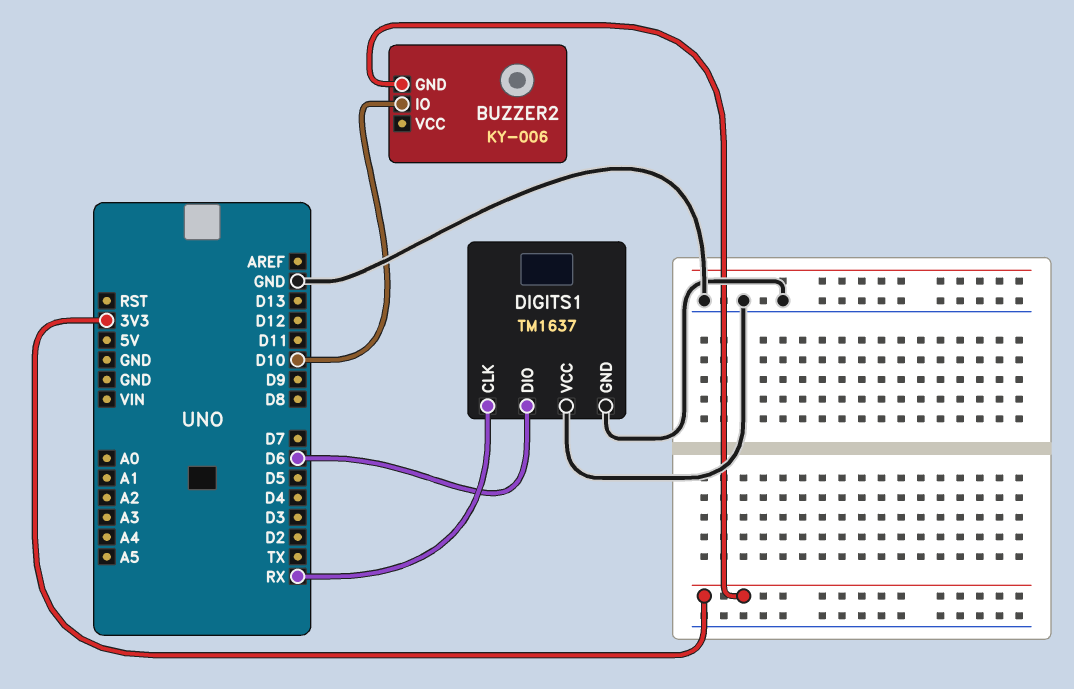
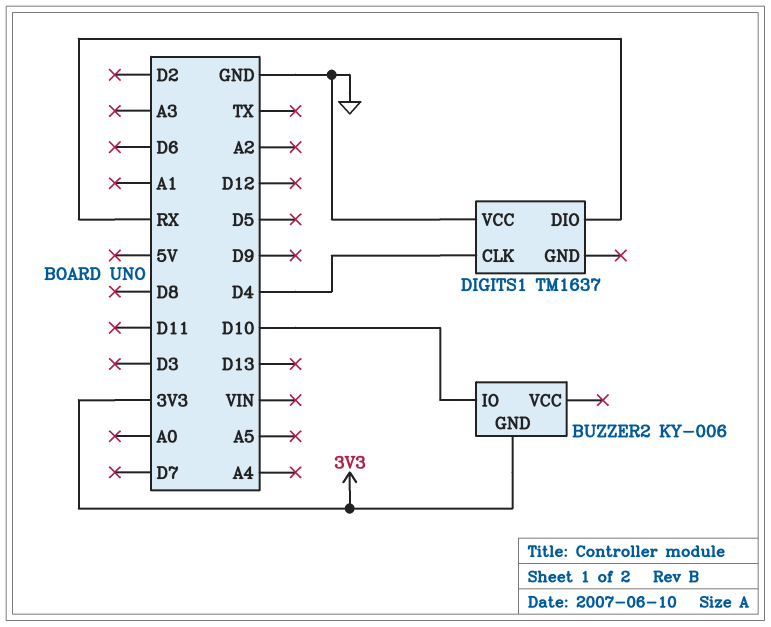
DIGITS1 pin CLK: RX -> D4
DIGITS1 pin DIO: D6 -> RX
DIGITS1 pin GND: GND -> none

